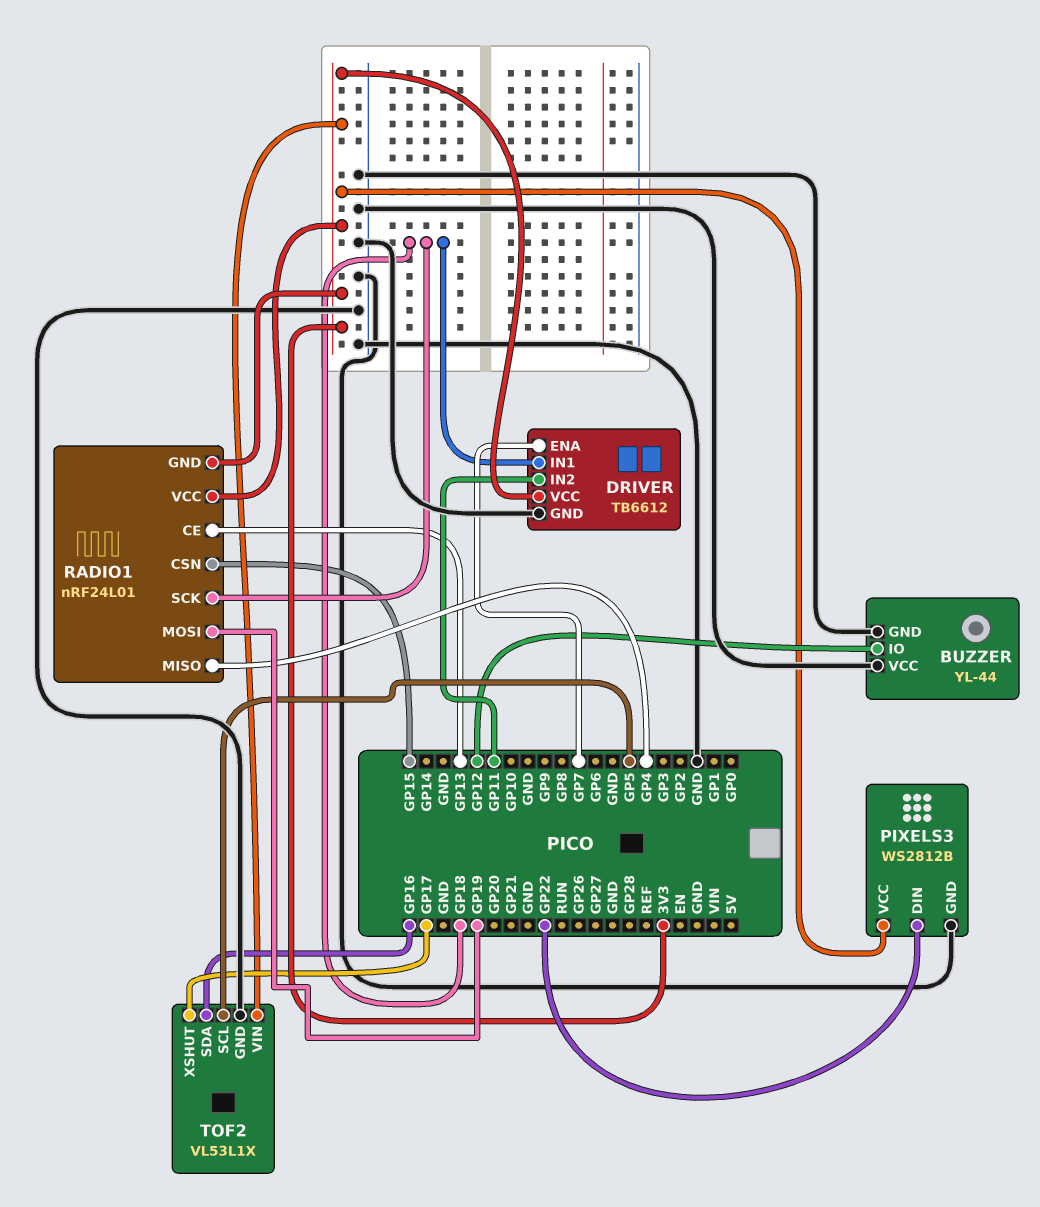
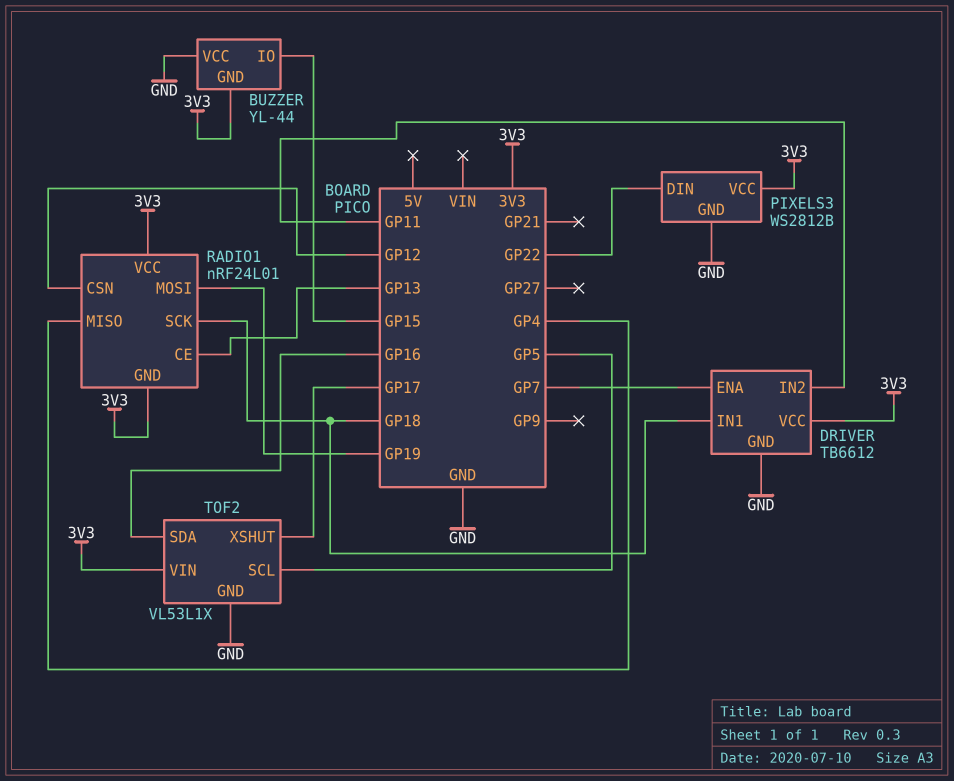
BUZZER pin GND: GND -> 3V3
BUZZER pin IO: GP12 -> GP15
RADIO1 pin CSN: GP15 -> GP12

